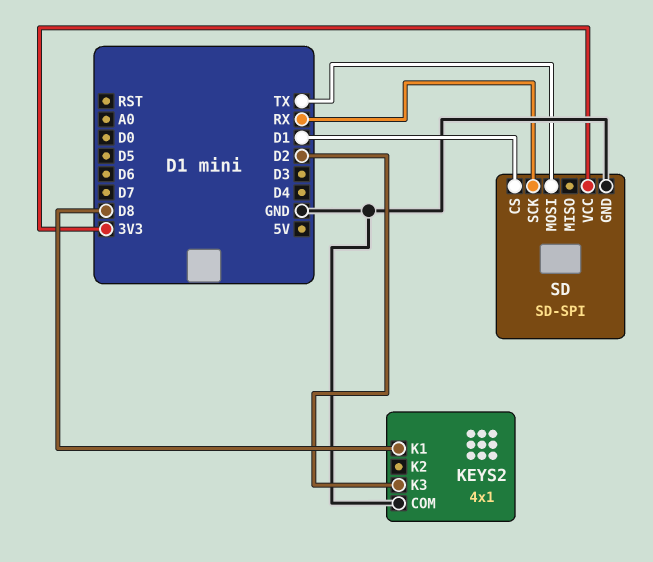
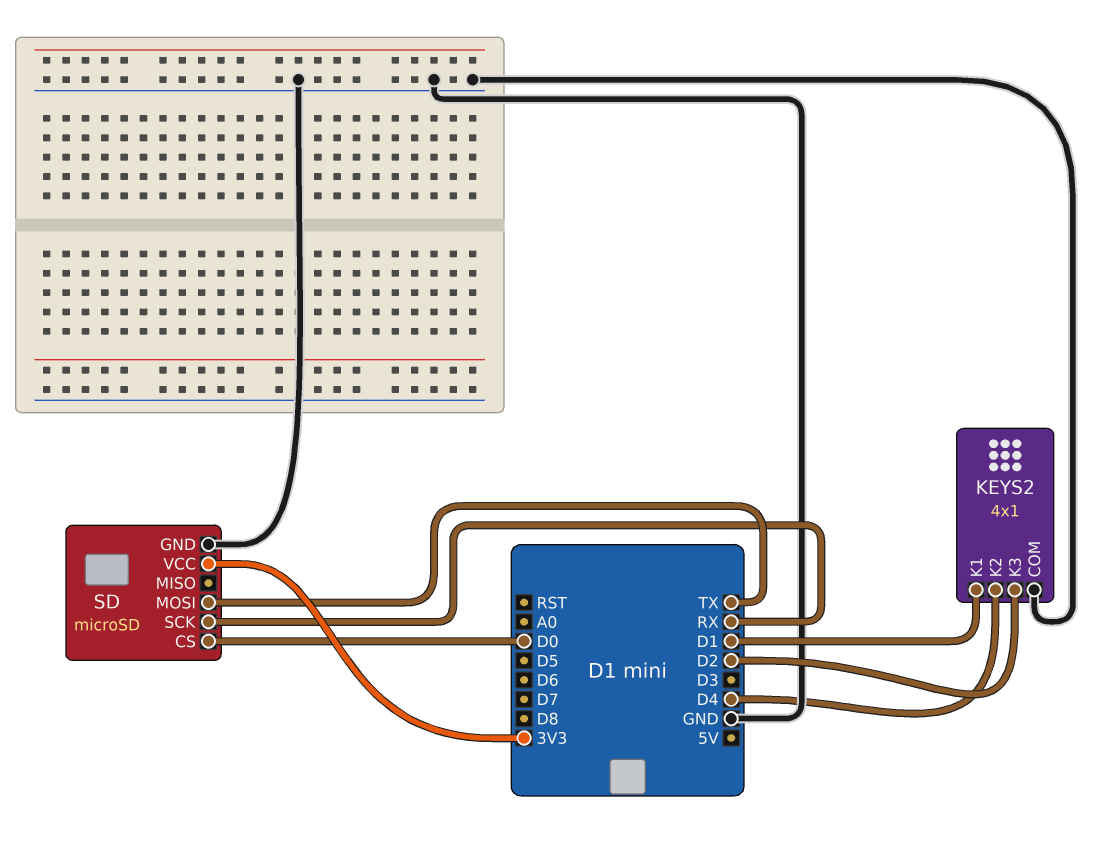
KEYS2 pin K1: D8 -> D1
KEYS2 pin K2: none -> D4
SD: SD-SPI -> microSD
SD pin CS: D1 -> D0

